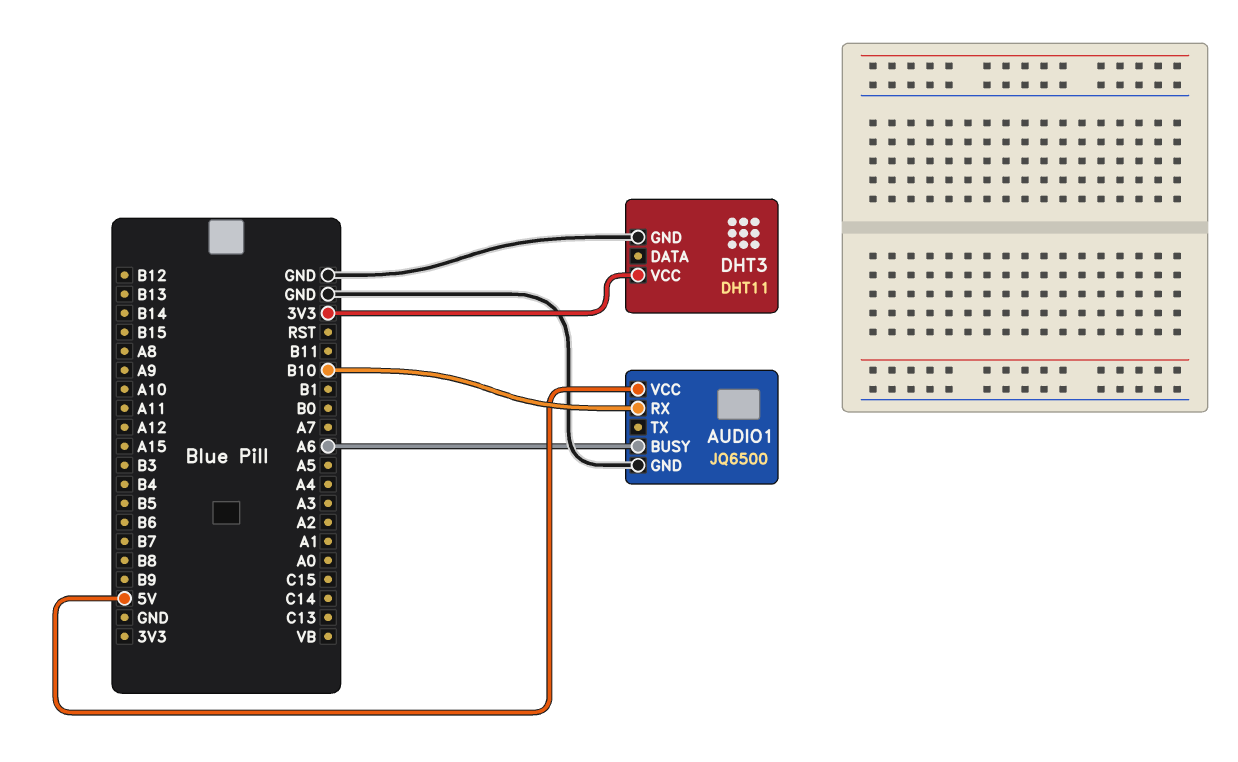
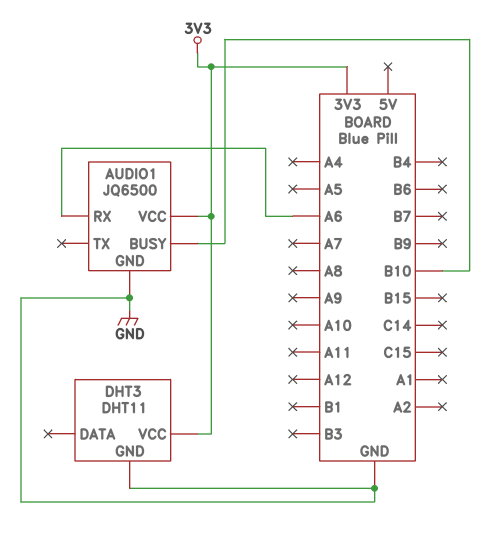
AUDIO1 pin BUSY: A6 -> B10
AUDIO1 pin RX: B10 -> A6
AUDIO1 pin VCC: 5V -> 3V3

